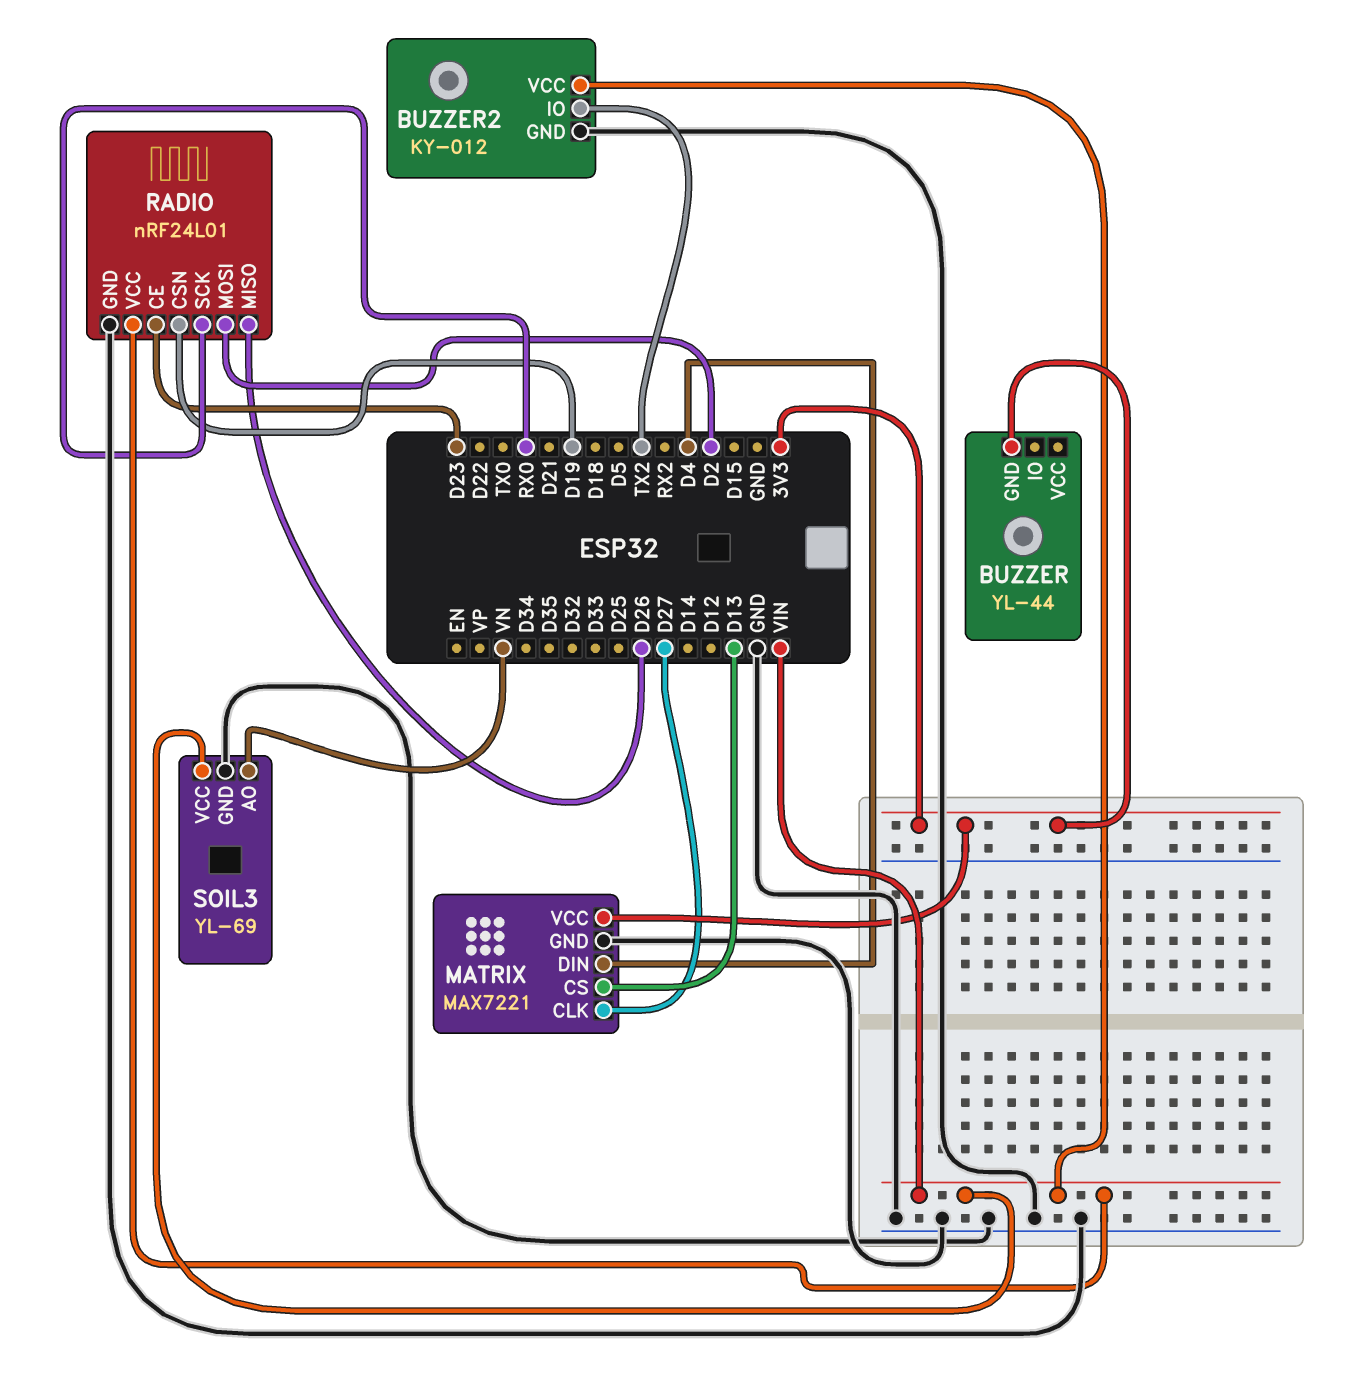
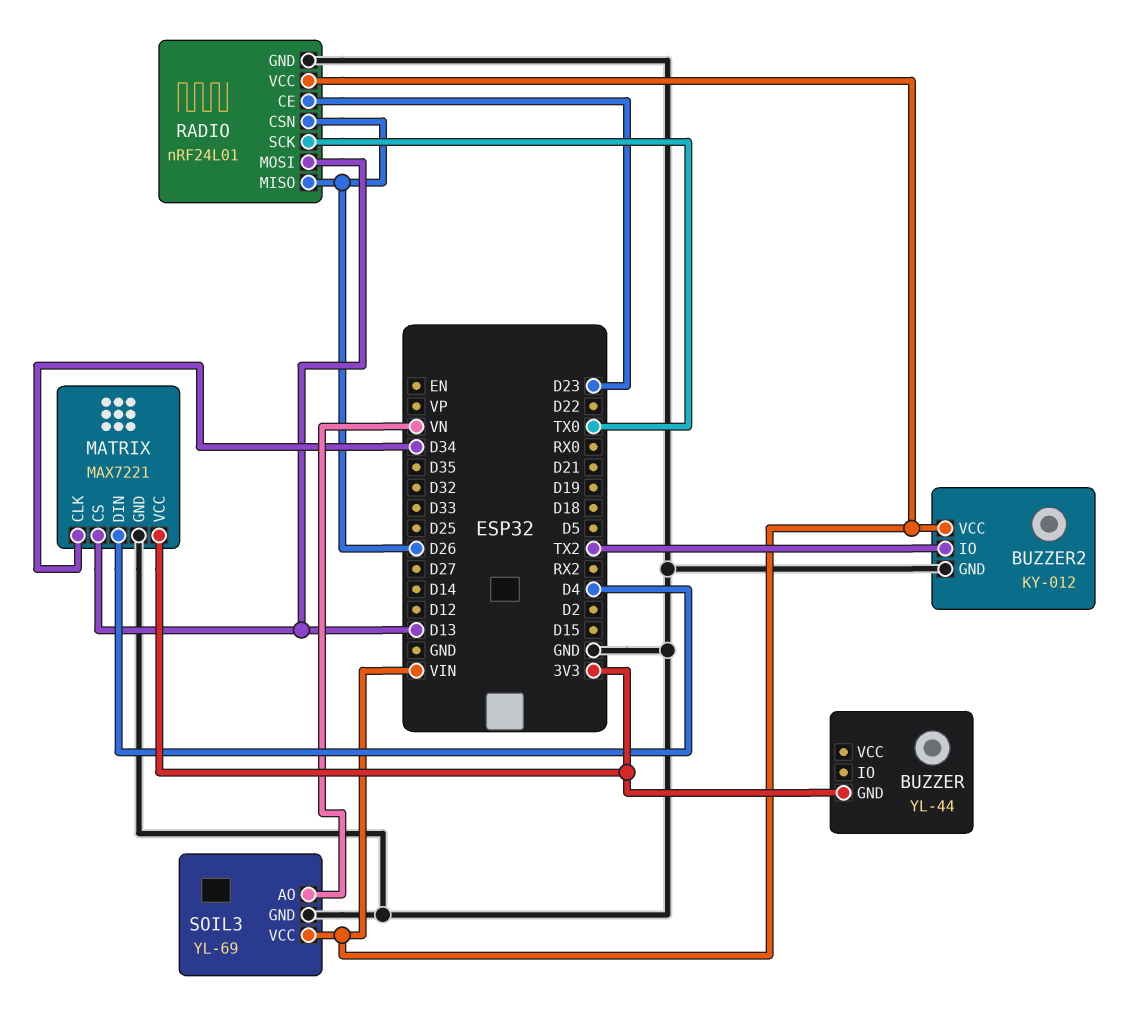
MATRIX pin CLK: D27 -> D34
RADIO pin CSN: D19 -> D26
RADIO pin MOSI: D2 -> D13
RADIO pin SCK: RX0 -> TX0

